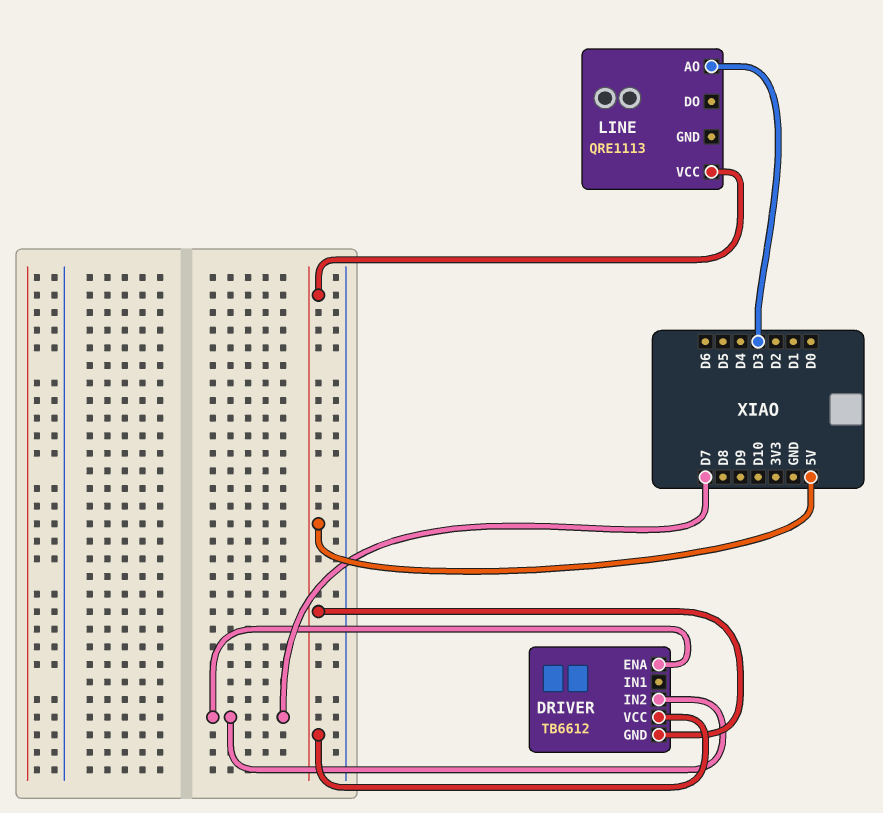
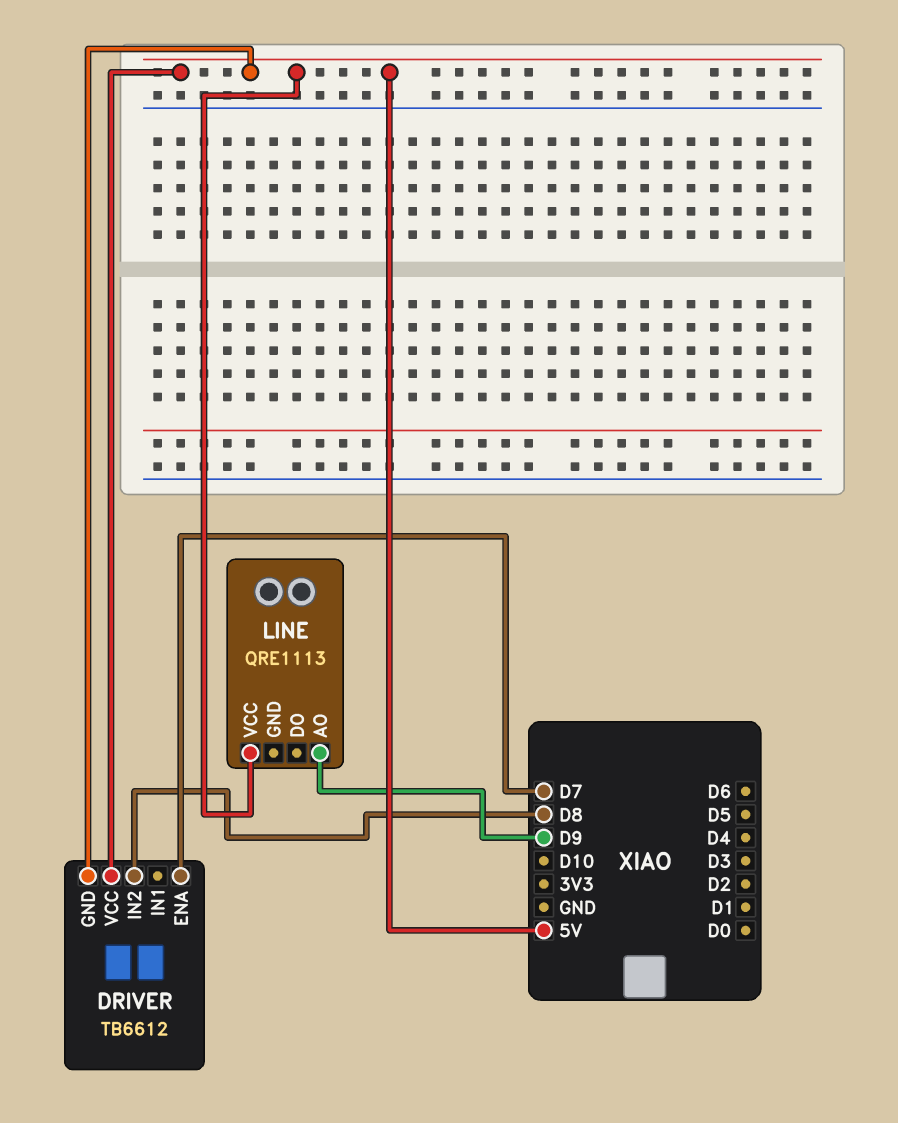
DRIVER pin IN2: D7 -> D8
LINE pin AO: D3 -> D9

